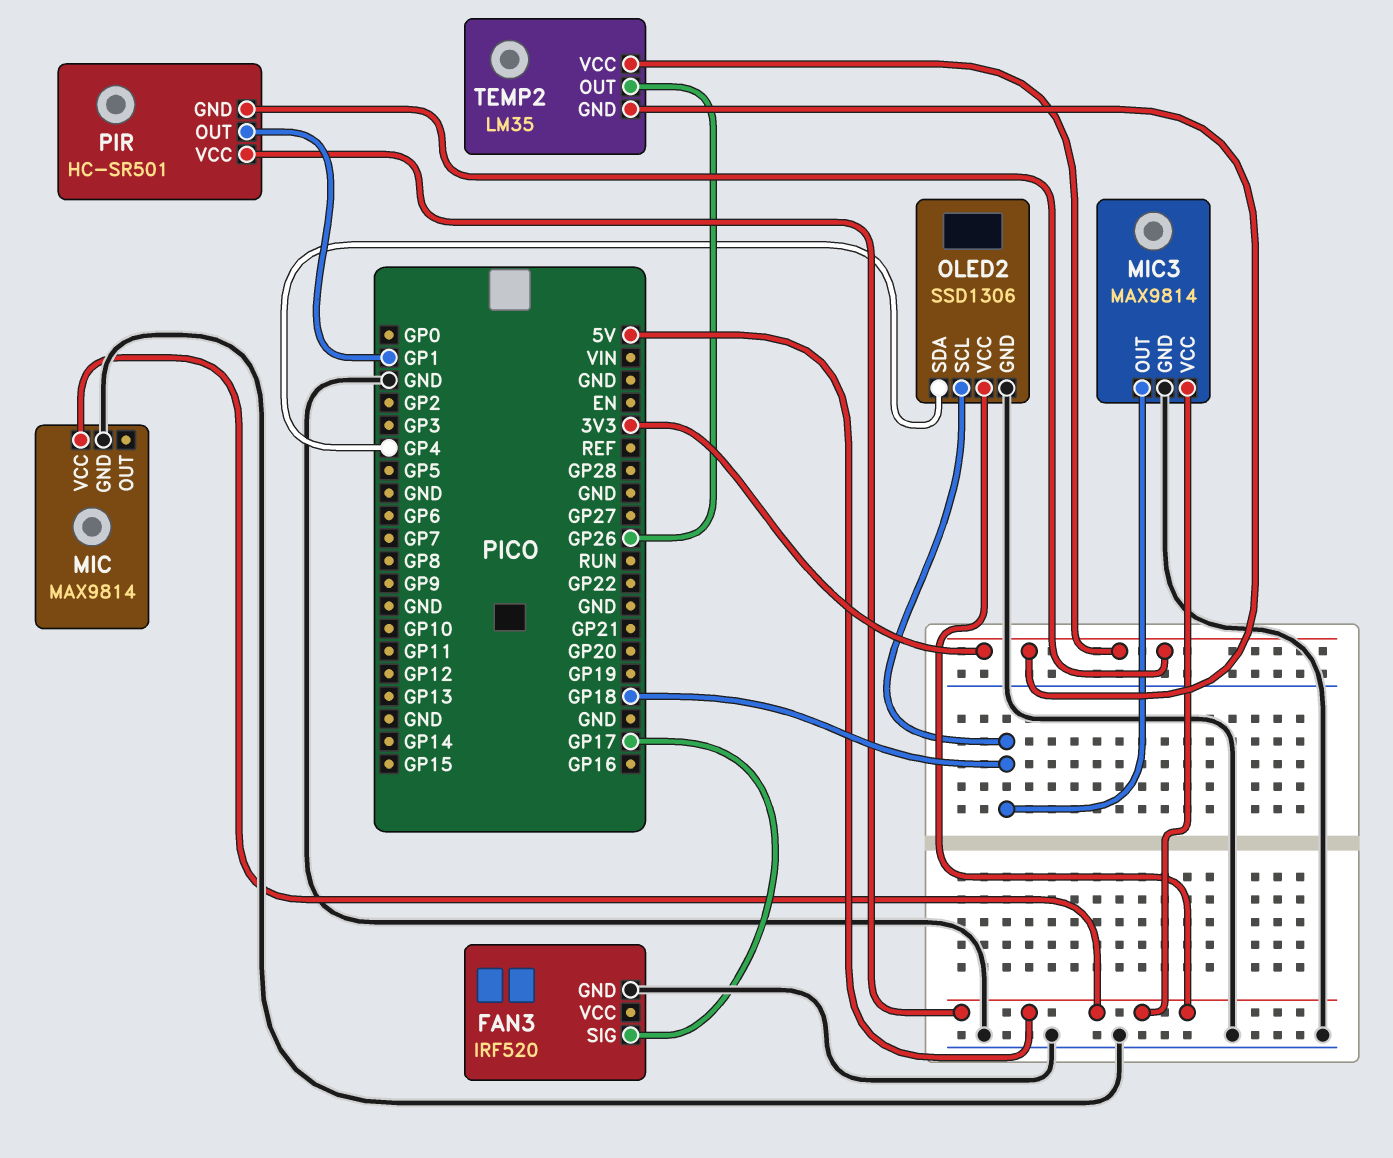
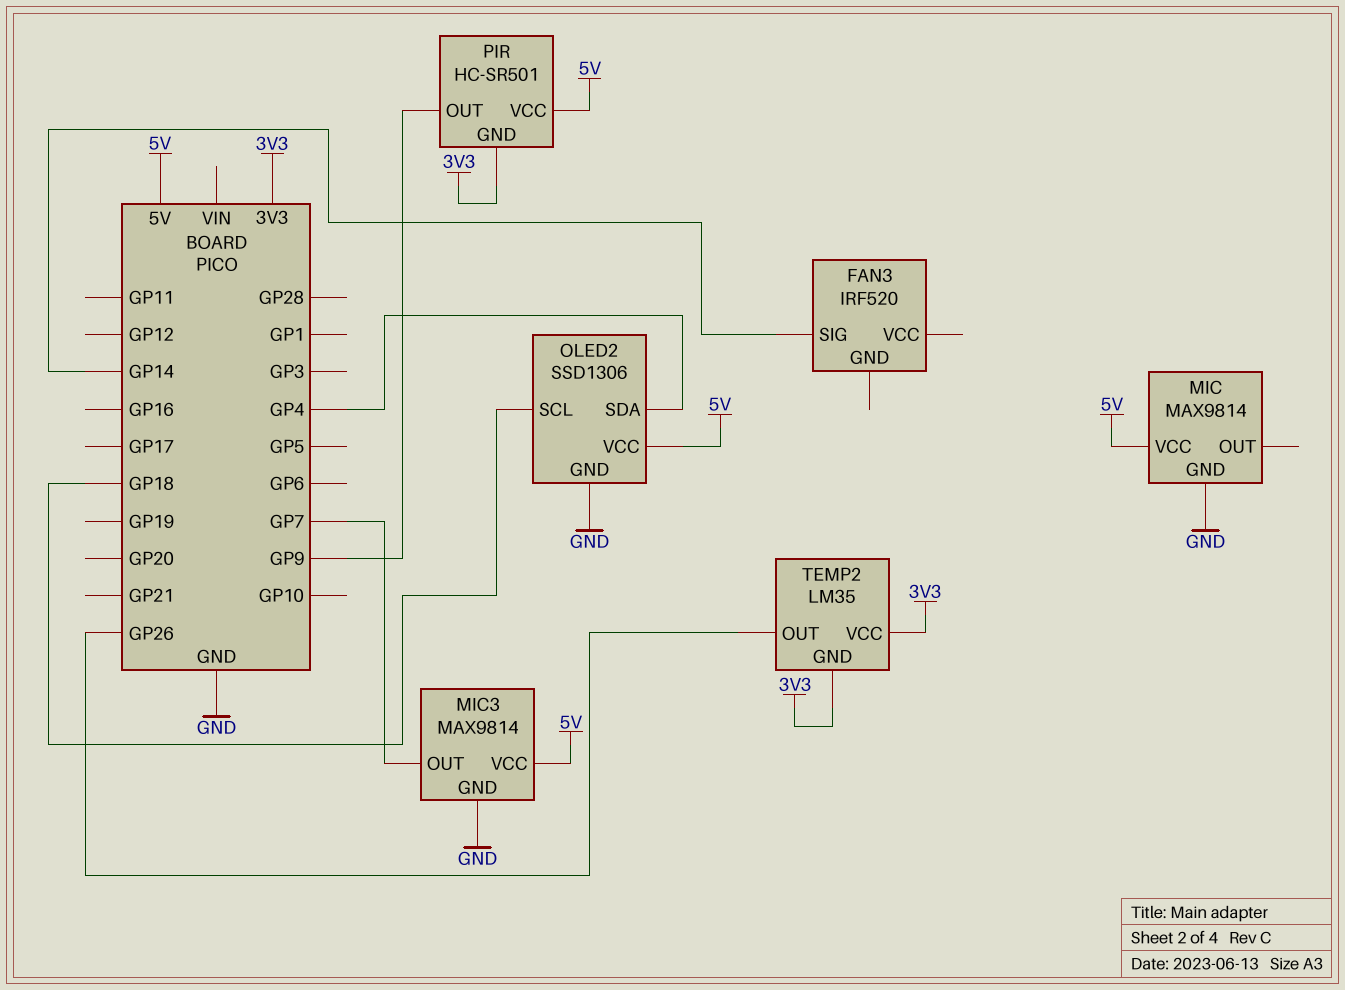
FAN3 pin GND: GND -> none
FAN3 pin SIG: GP17 -> GP14
MIC3 pin OUT: GP18 -> GP7
PIR pin OUT: GP1 -> GP9

